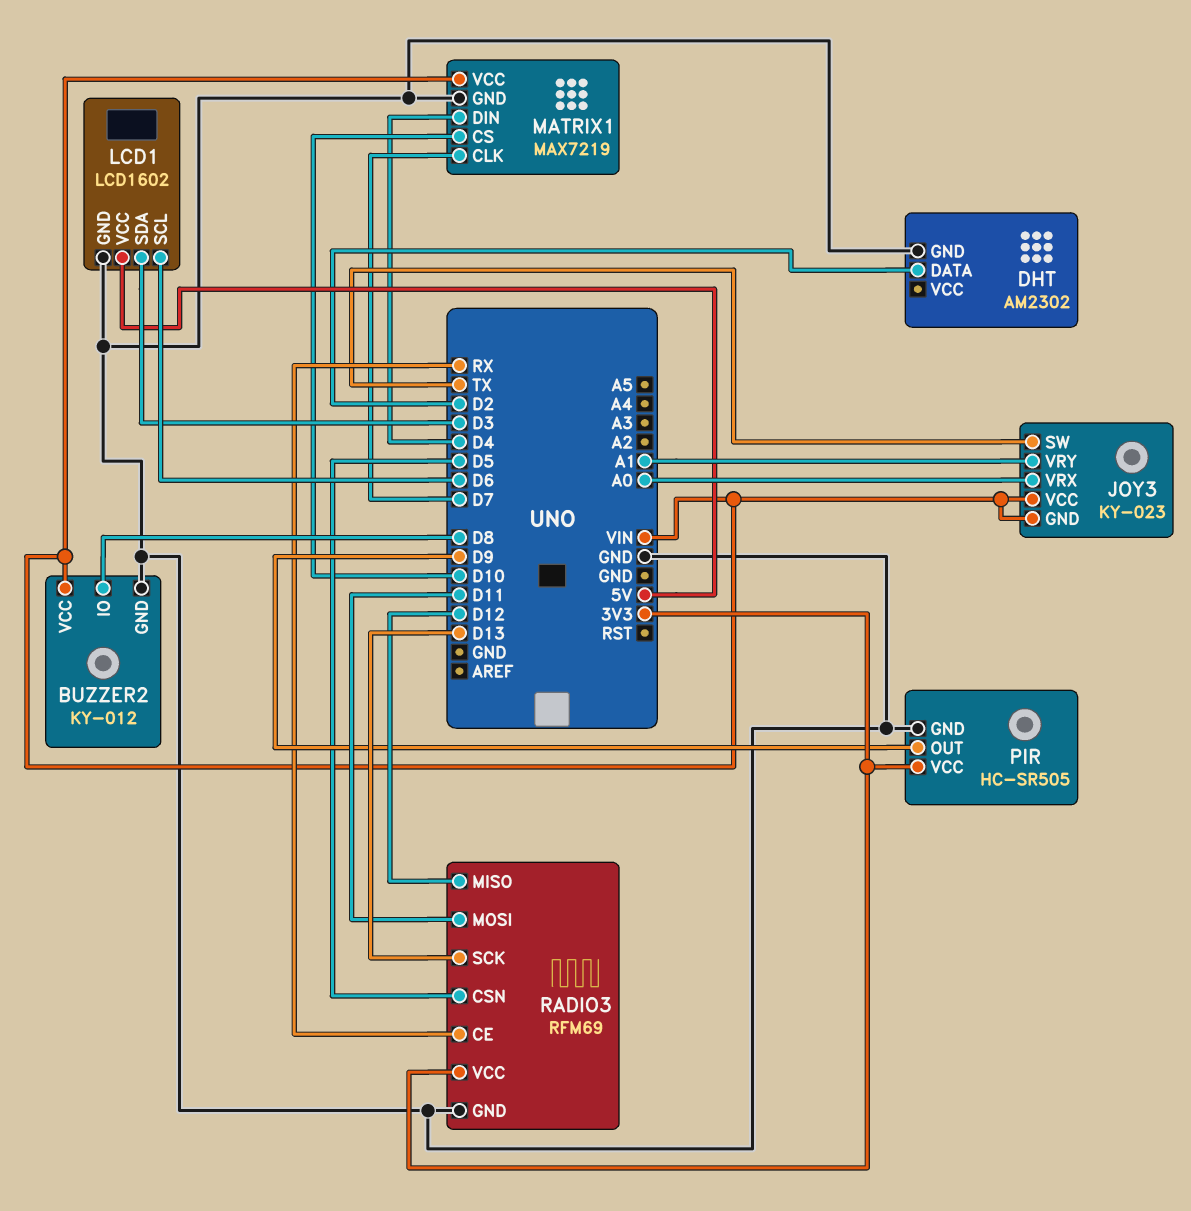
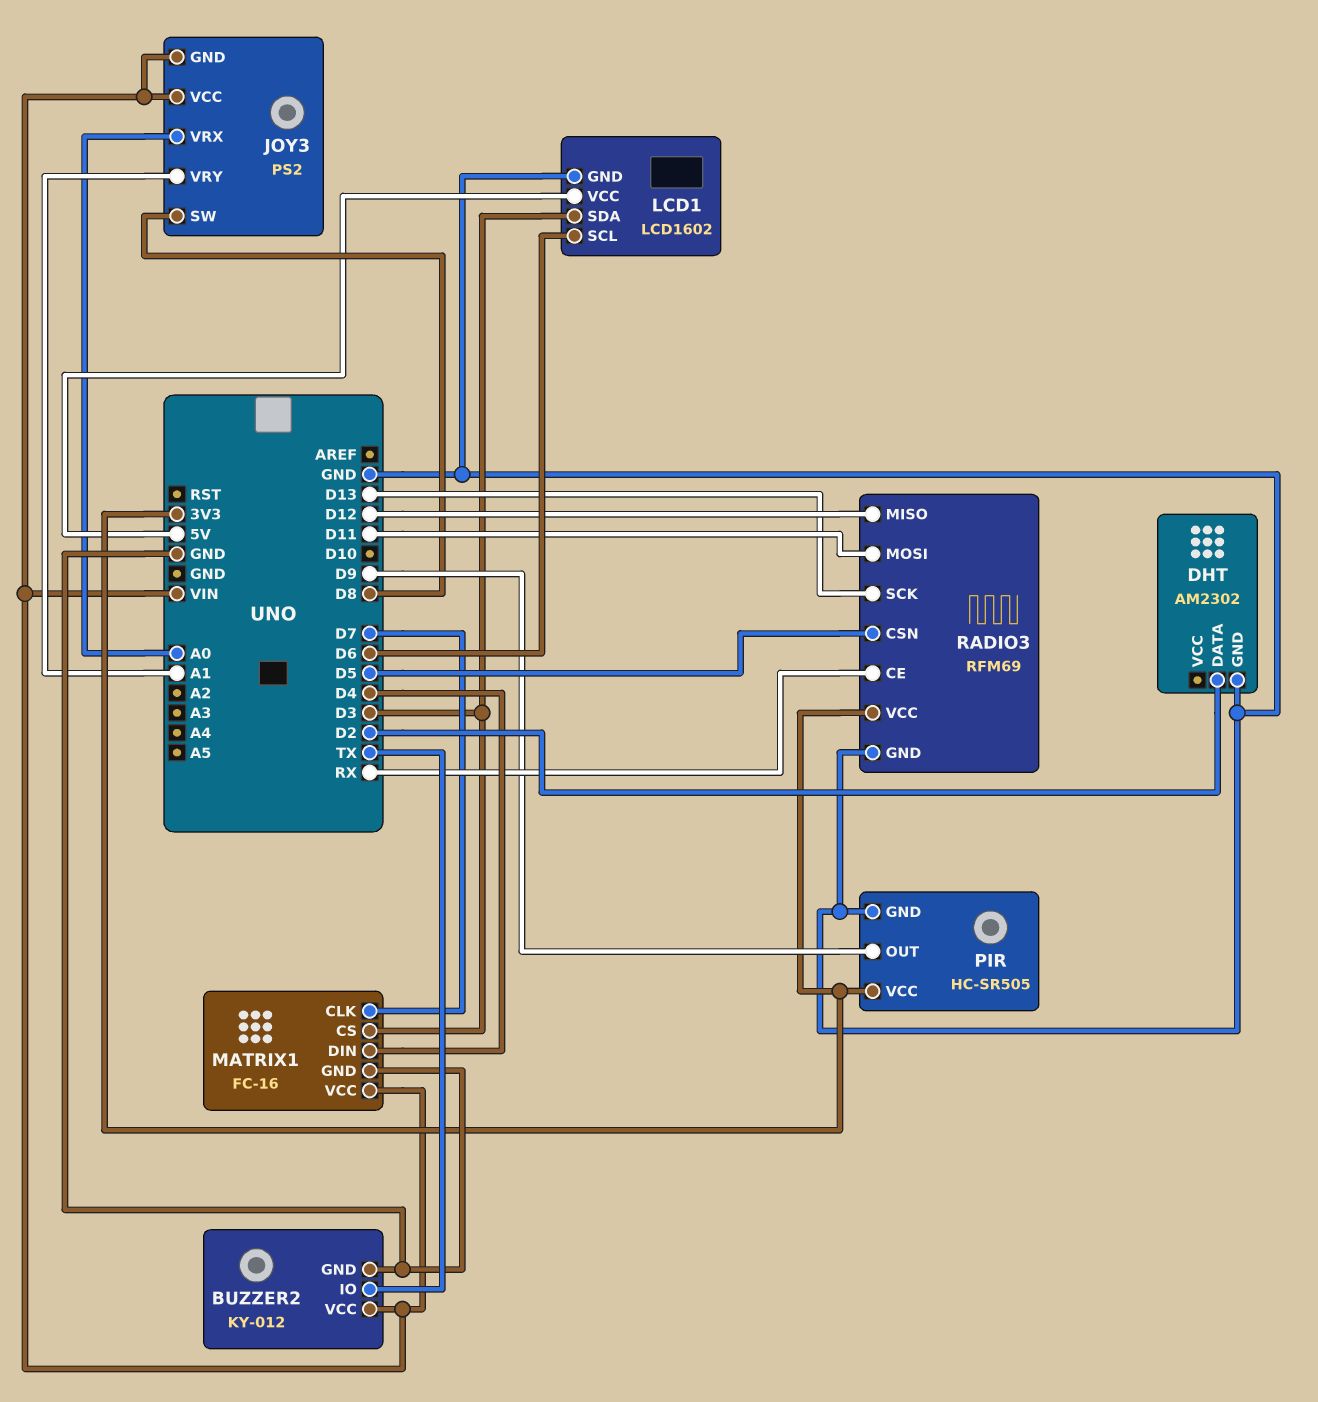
BUZZER2 pin IO: D8 -> TX
JOY3: KY-023 -> PS2
JOY3 pin SW: TX -> D8
MATRIX1: MAX7219 -> FC-16
MATRIX1 pin CS: D10 -> D3

